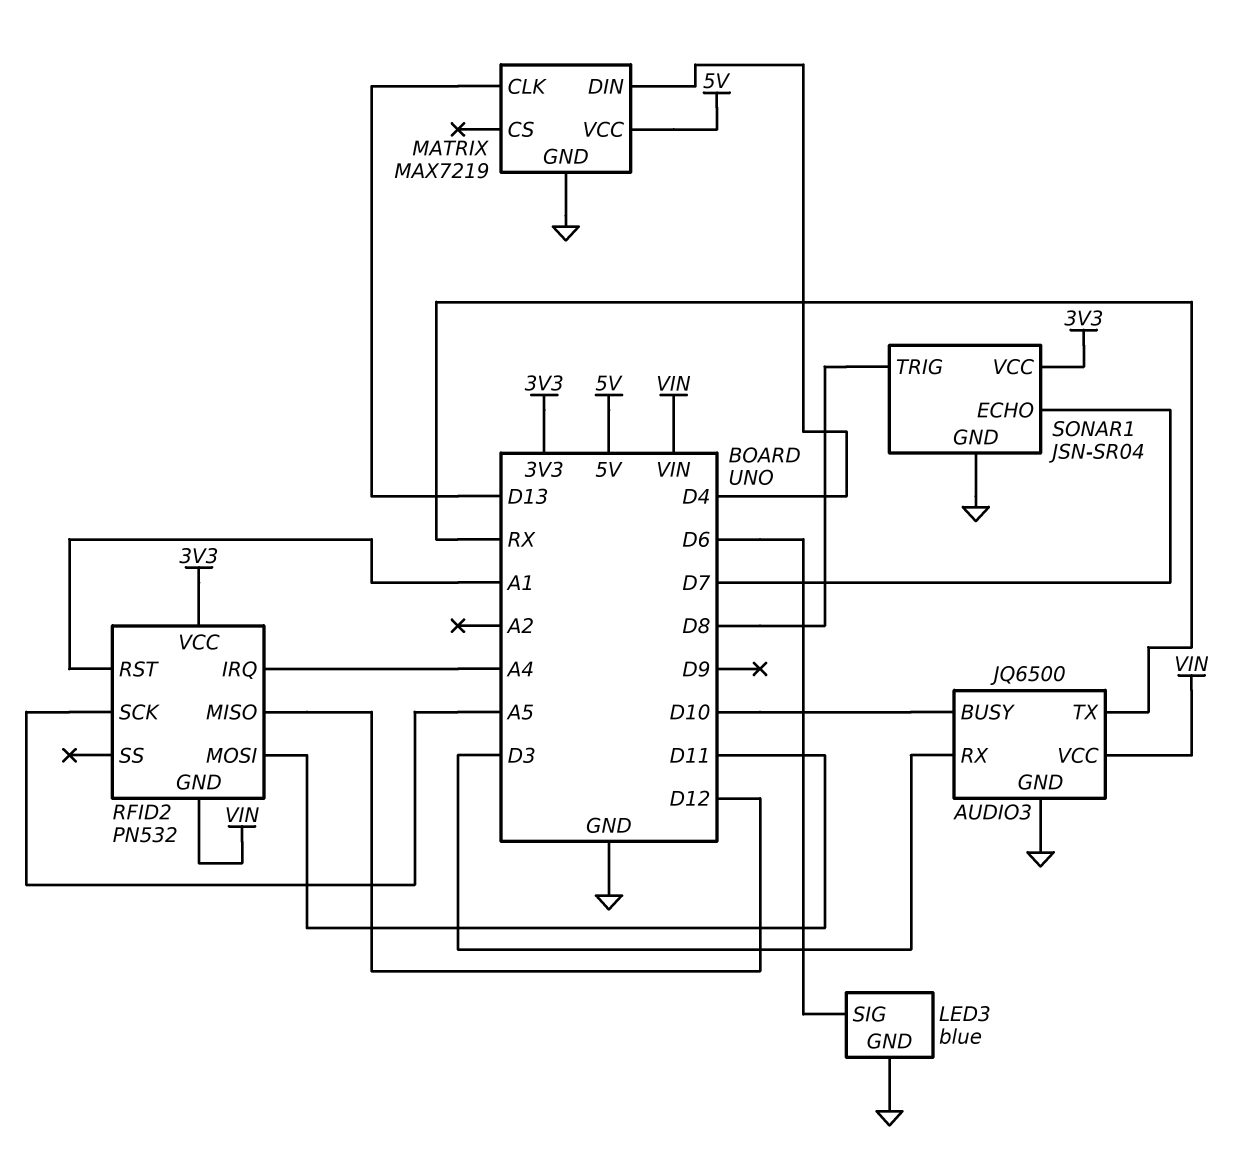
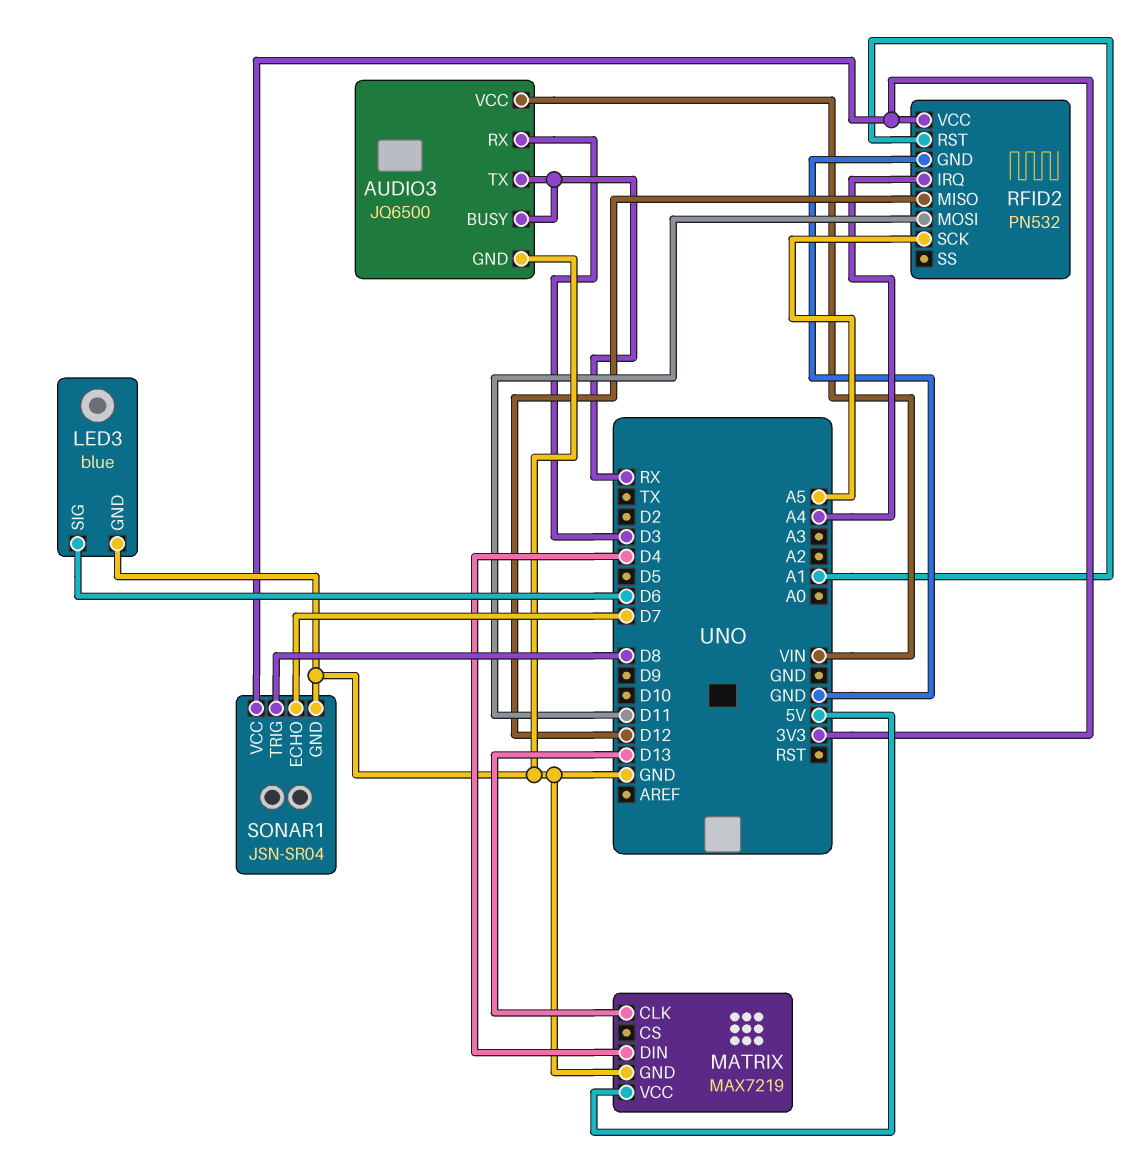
AUDIO3 pin BUSY: D10 -> RX
RFID2 pin GND: VIN -> GND

